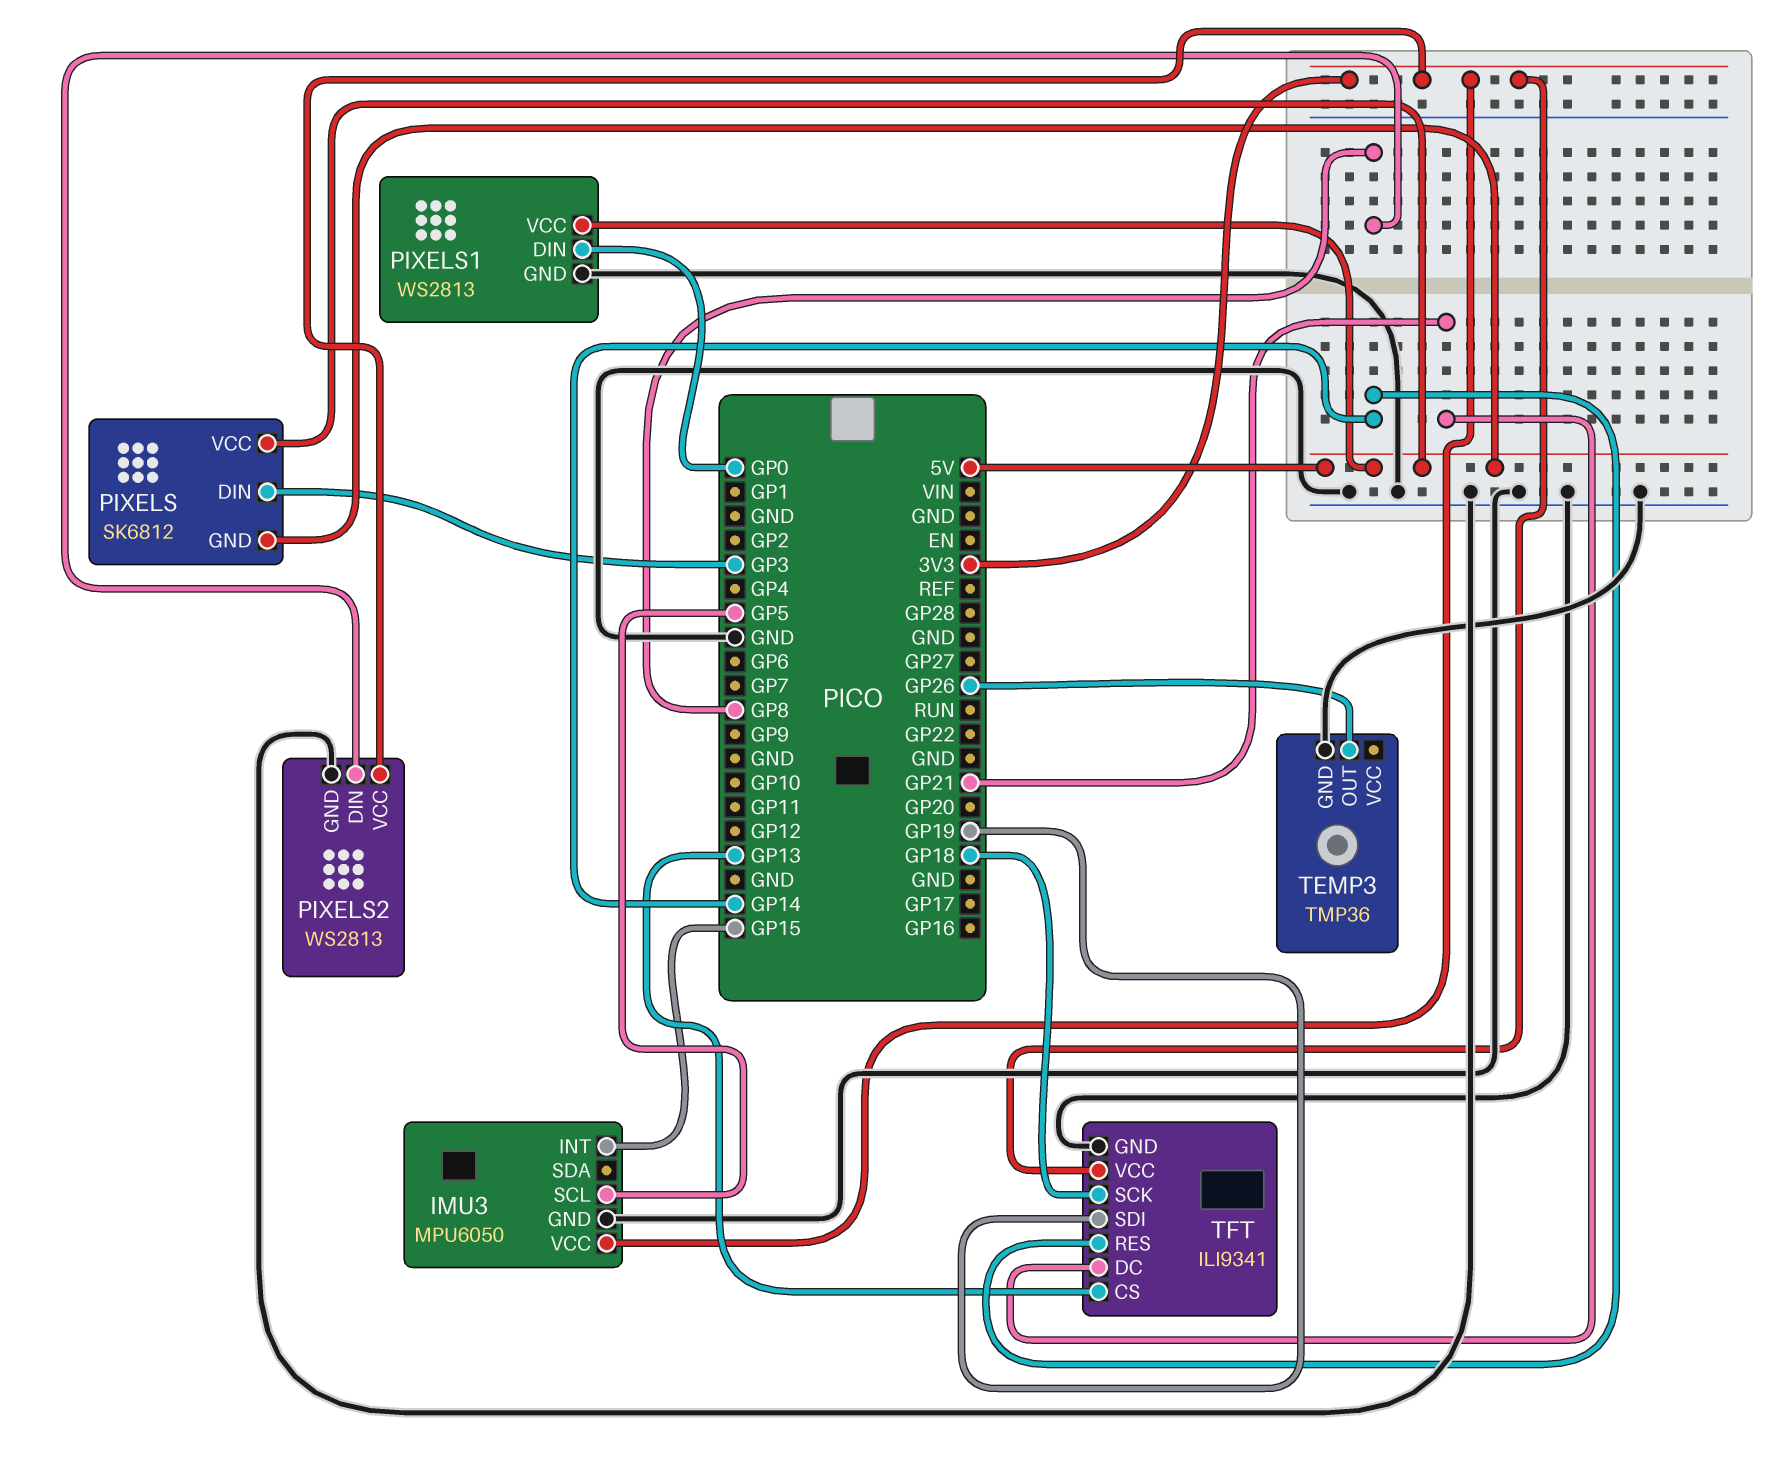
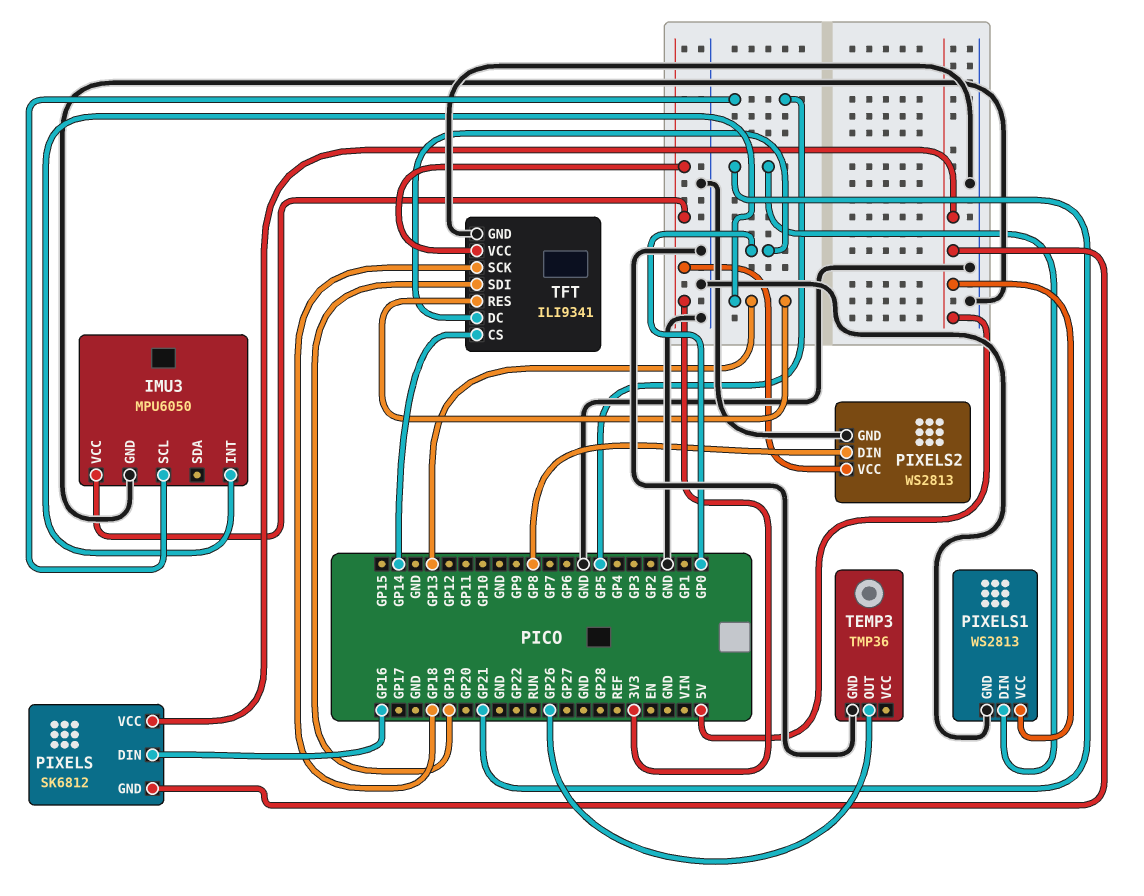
IMU3 pin INT: GP15 -> GP13
PIXELS pin DIN: GP3 -> GP16
PIXELS1 pin DIN: GP0 -> GP21
TFT pin CS: GP13 -> GP14
TFT pin DC: GP21 -> GP0
TFT pin RES: GP14 -> GP13

